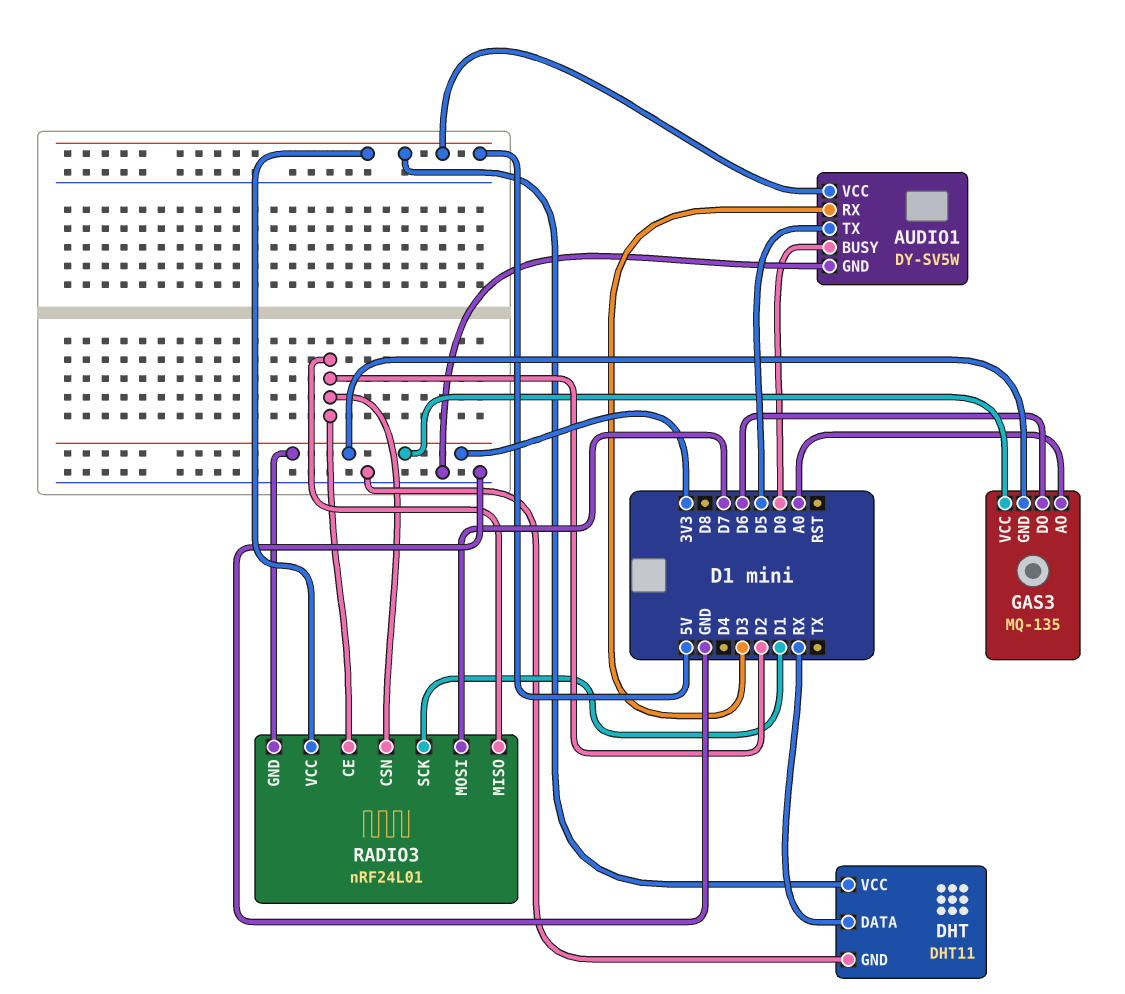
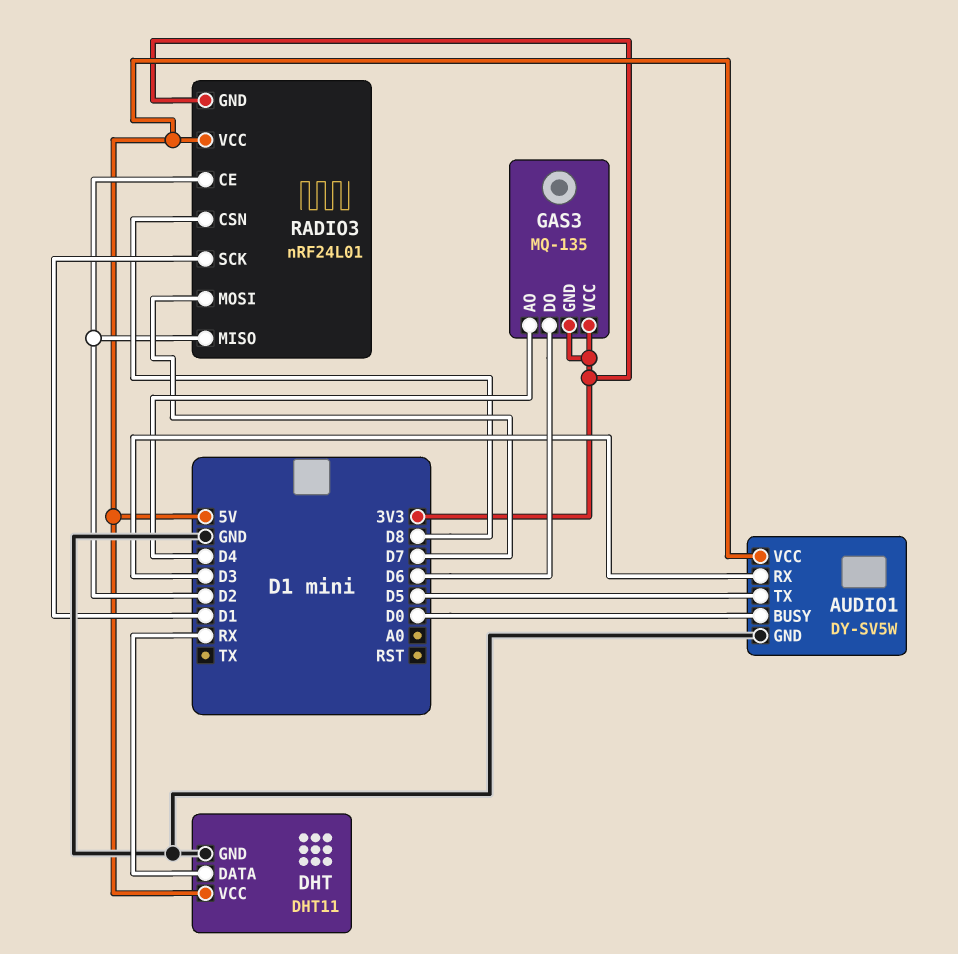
GAS3 pin AO: A0 -> D4
RADIO3 pin CSN: D2 -> D8

